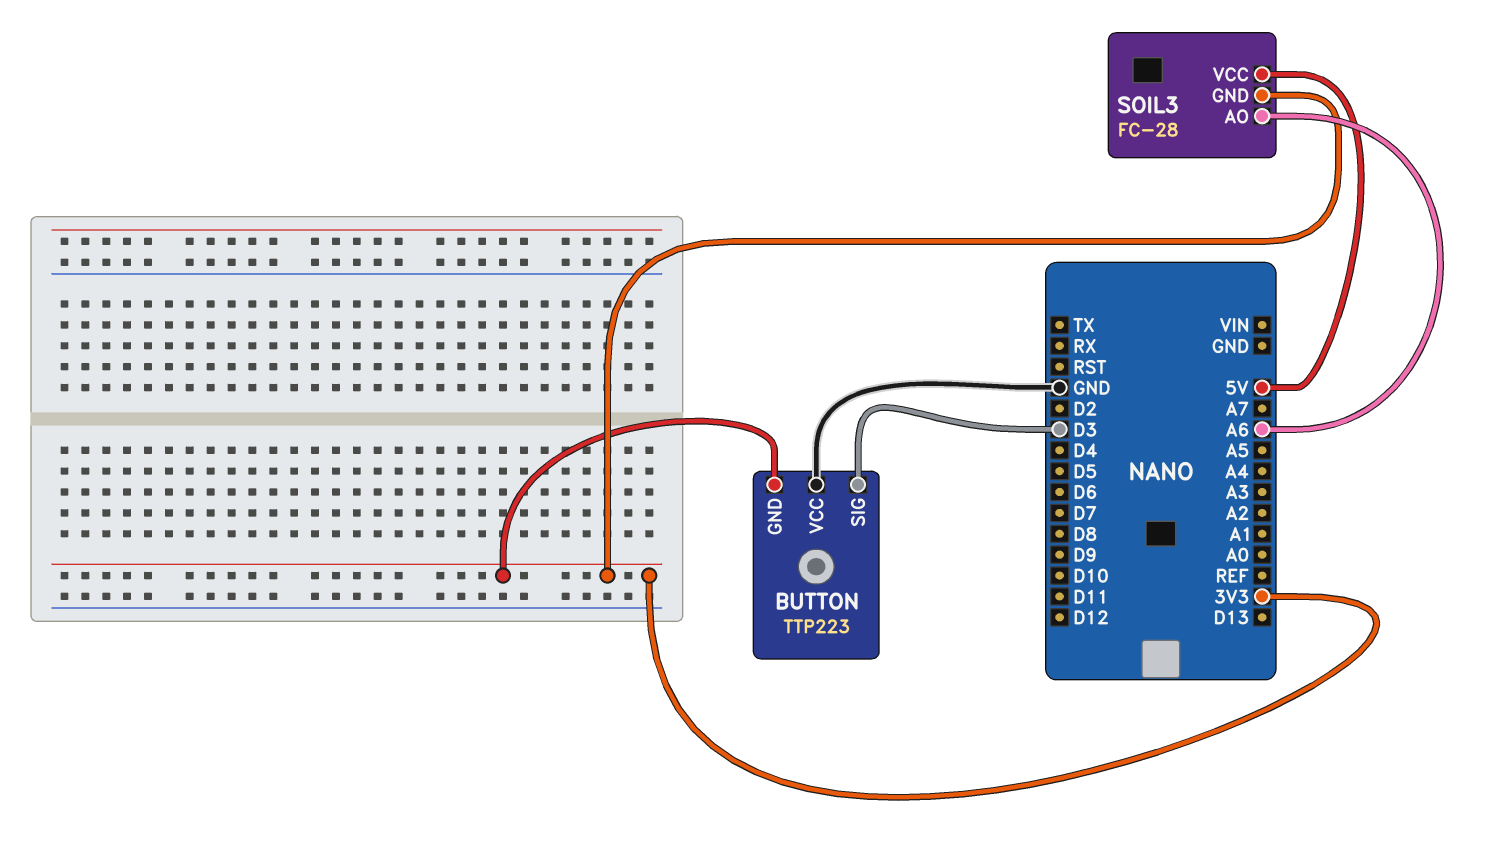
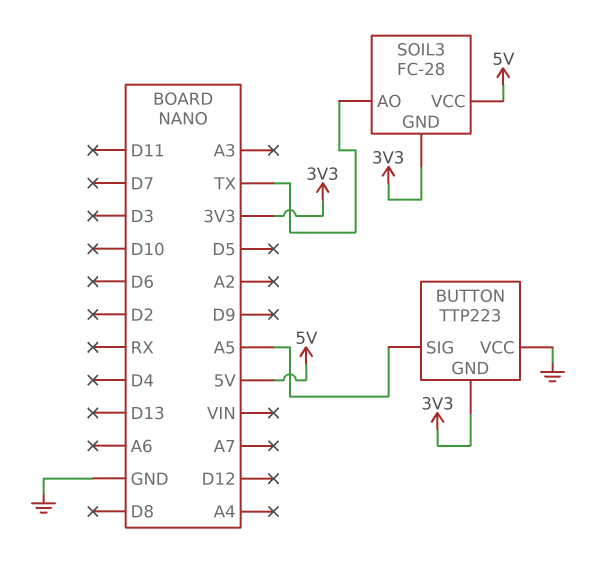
BUTTON pin SIG: D3 -> A5
SOIL3 pin AO: A6 -> TX

